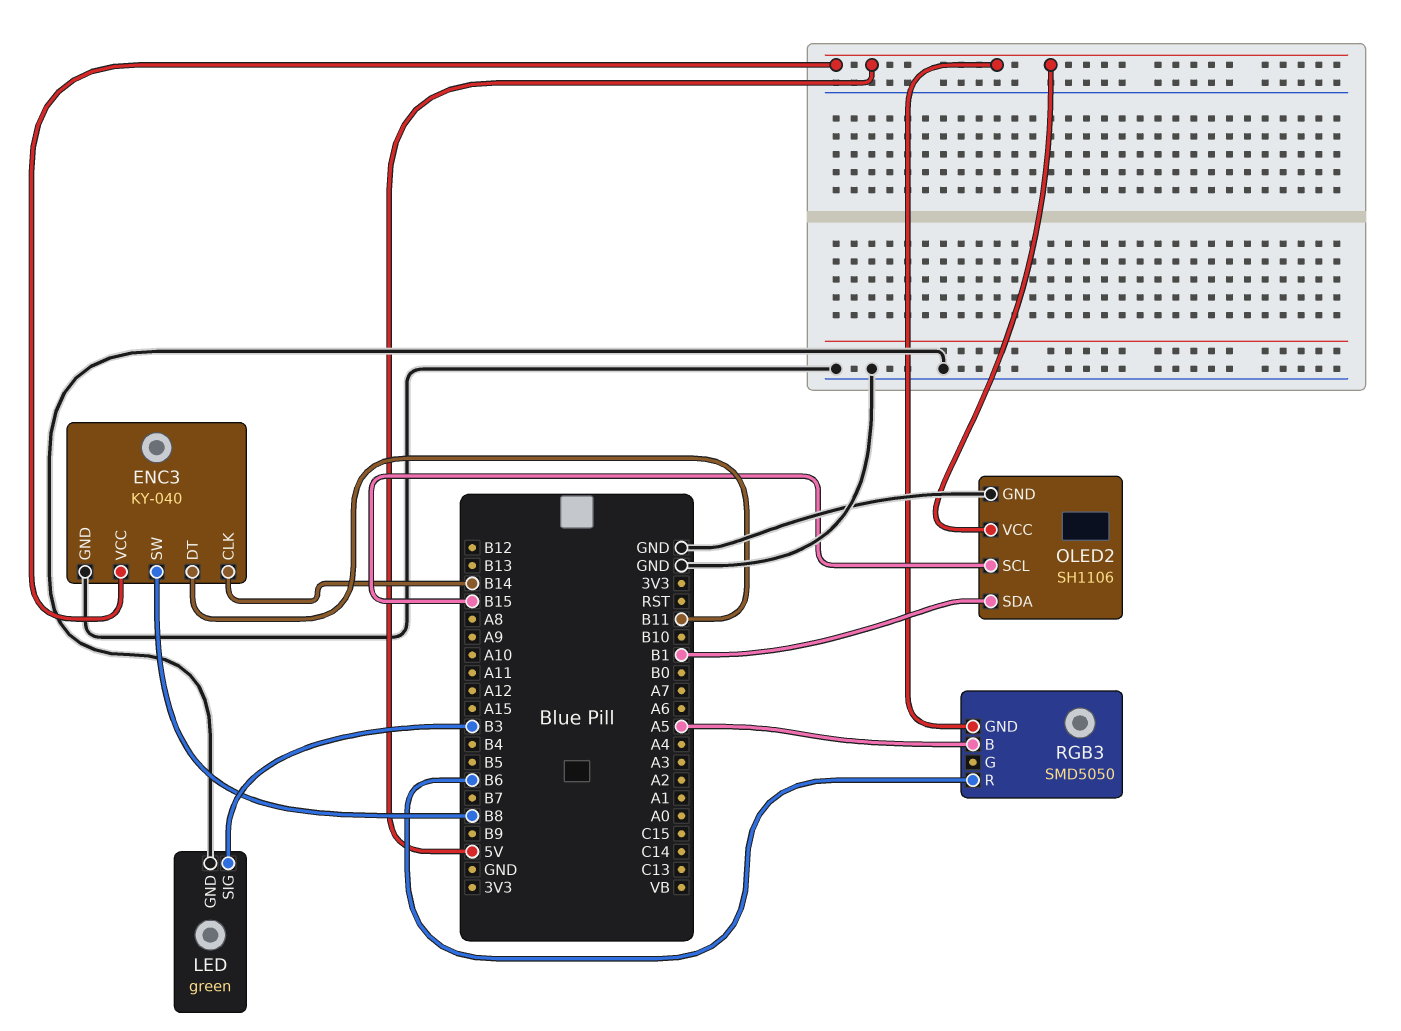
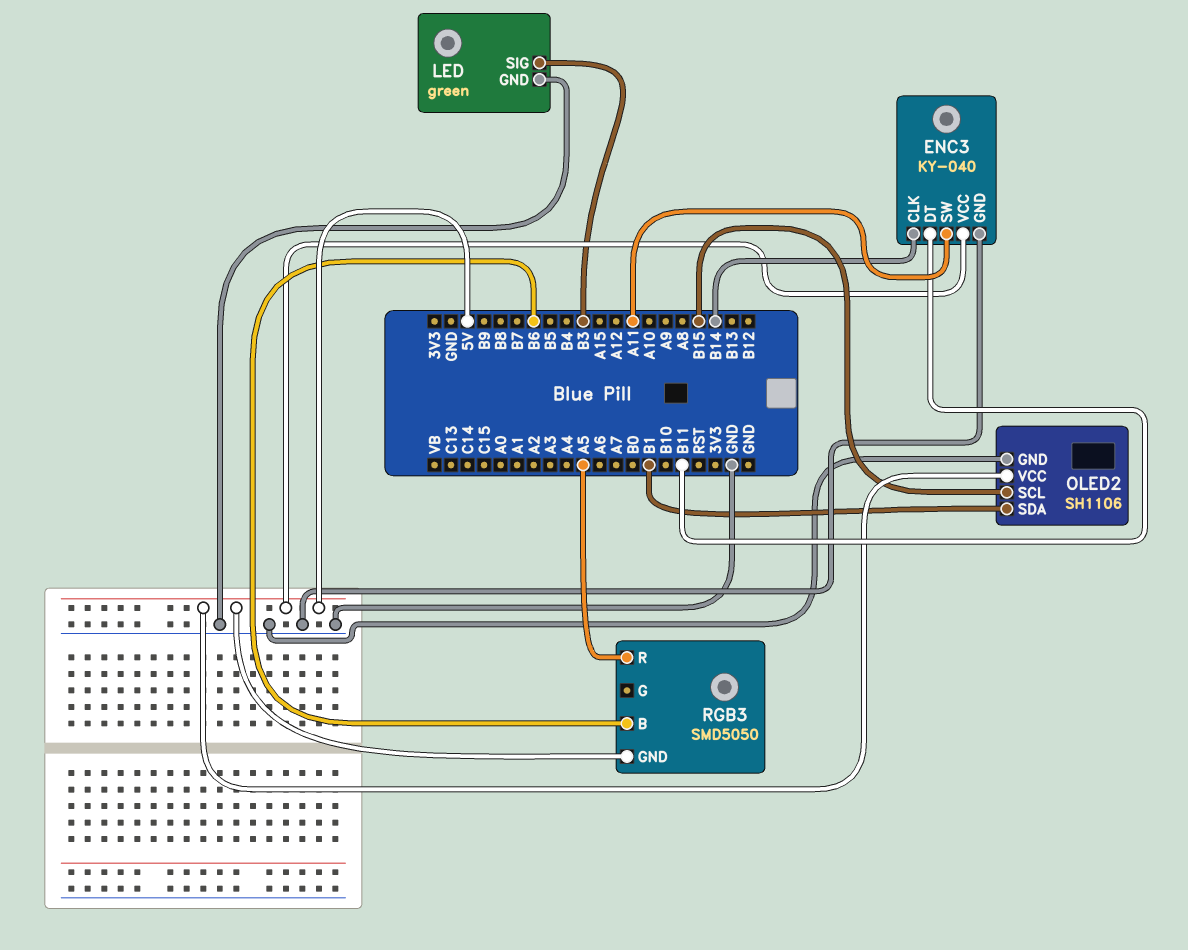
ENC3 pin SW: B8 -> A11
RGB3 pin B: A5 -> B6
RGB3 pin R: B6 -> A5

